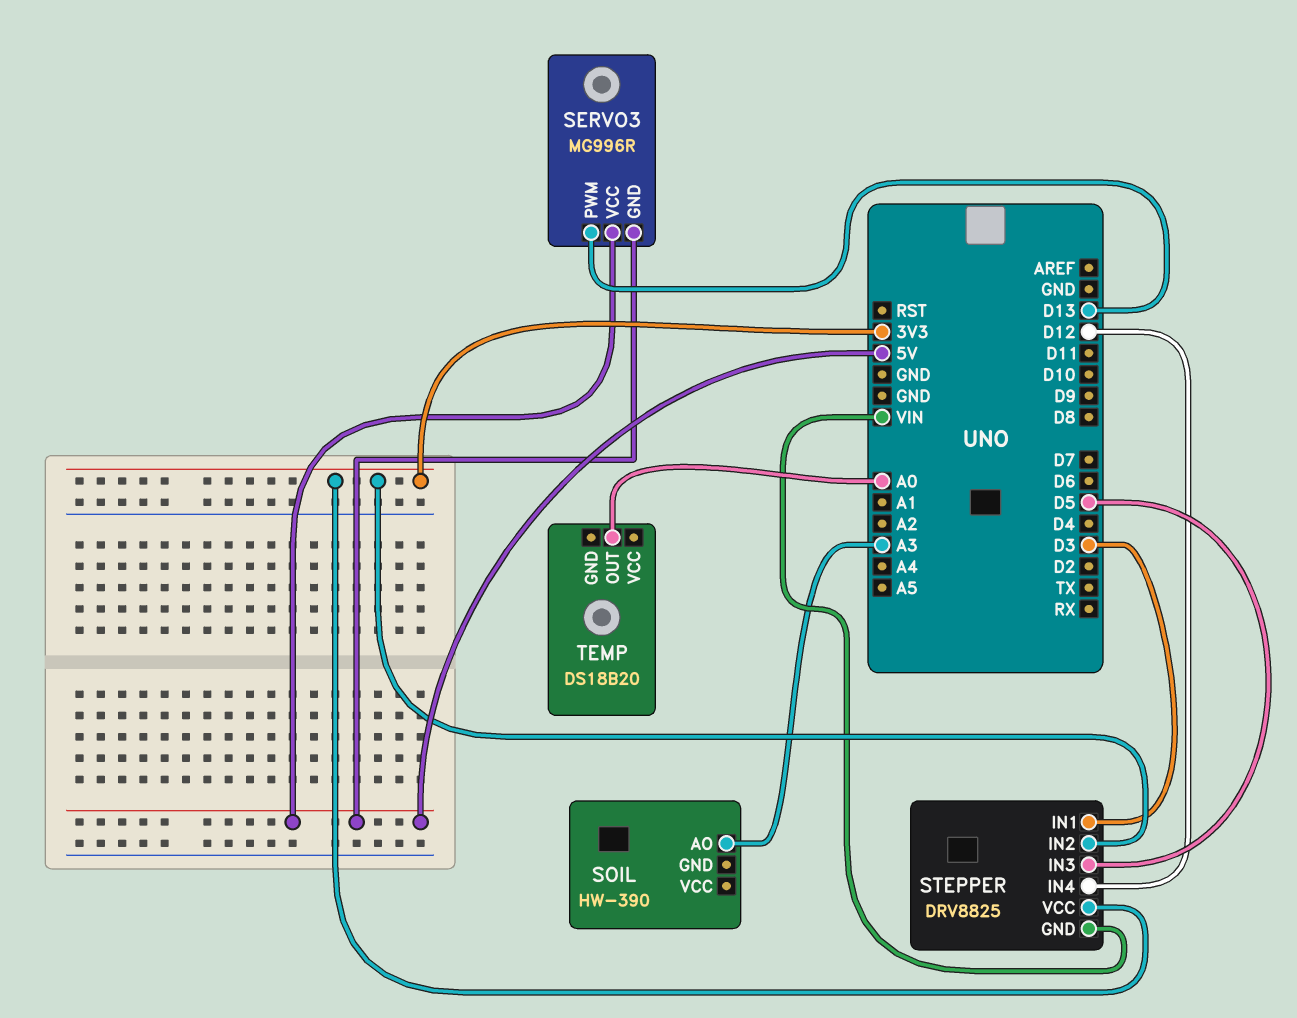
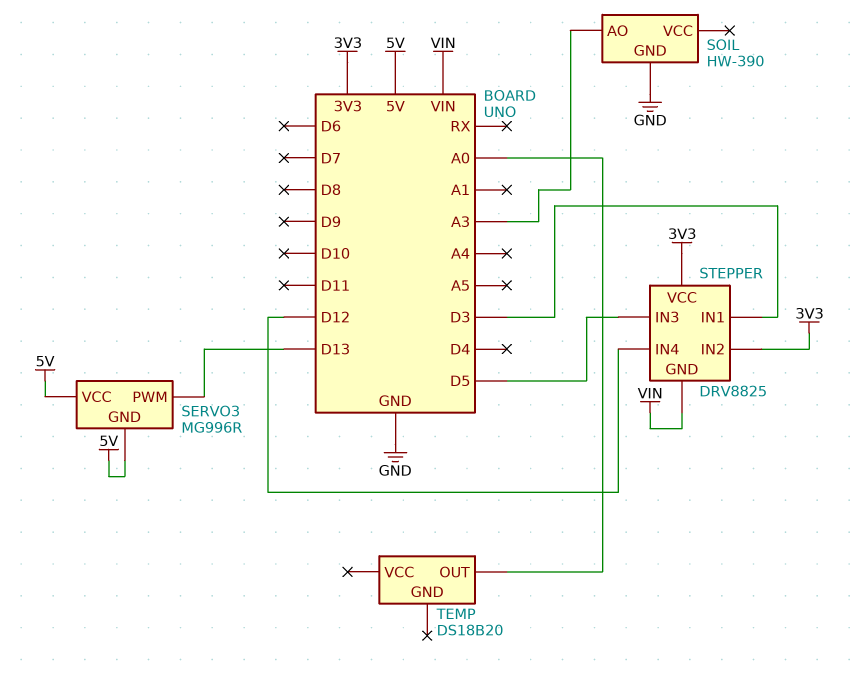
SOIL pin GND: none -> GND

